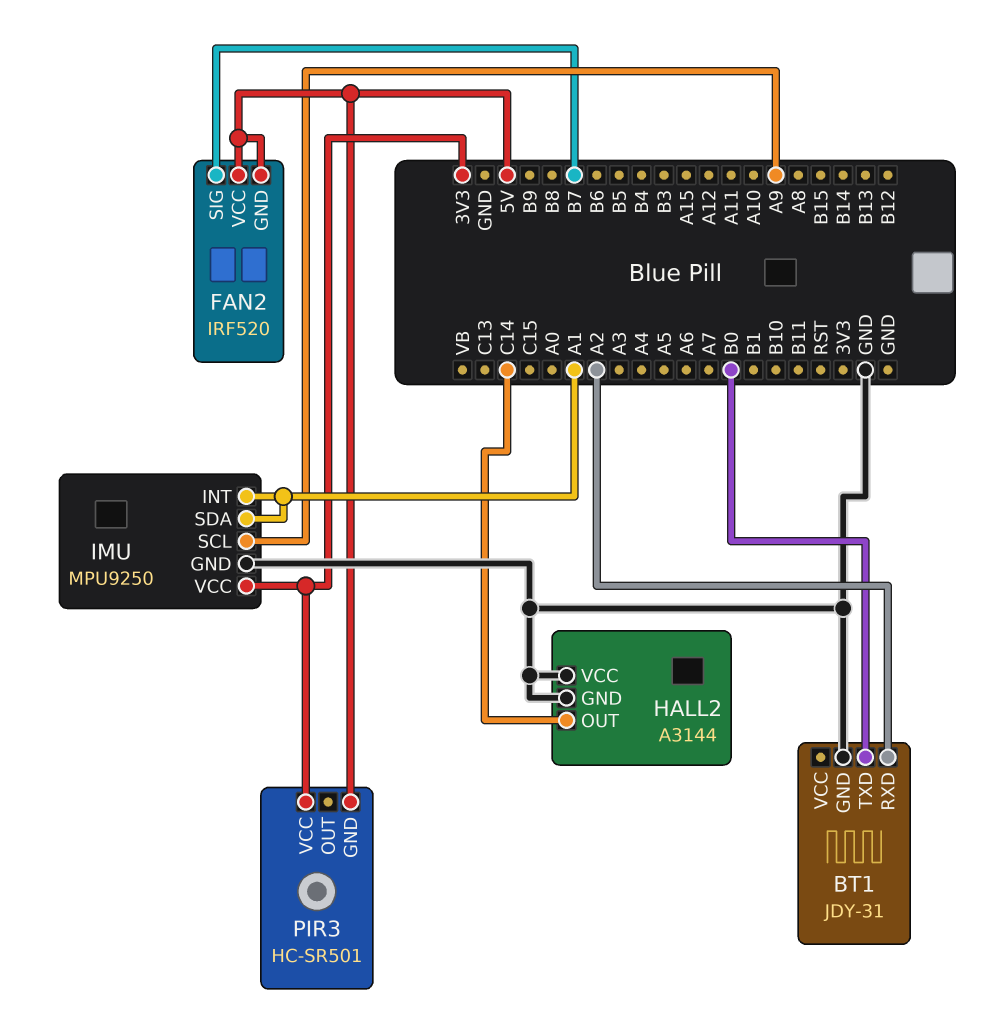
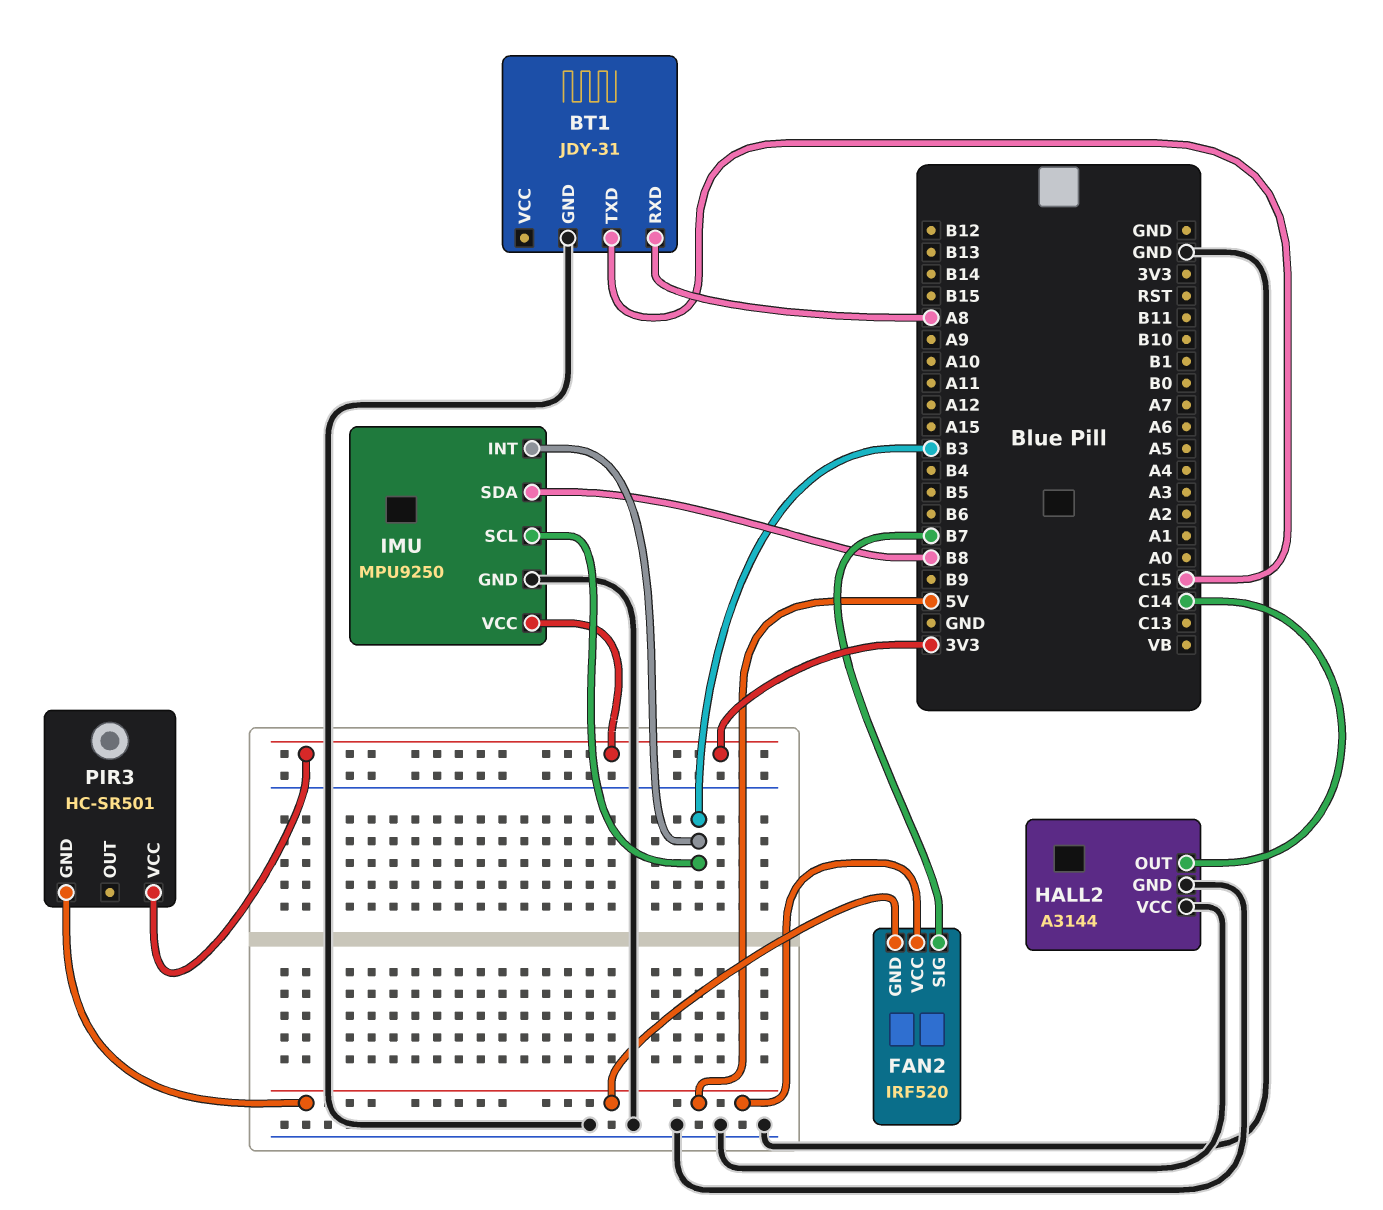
BT1 pin RXD: A2 -> A8
BT1 pin TXD: B0 -> C15
IMU pin INT: A1 -> B3
IMU pin SCL: A9 -> B3
IMU pin SDA: A1 -> B8

